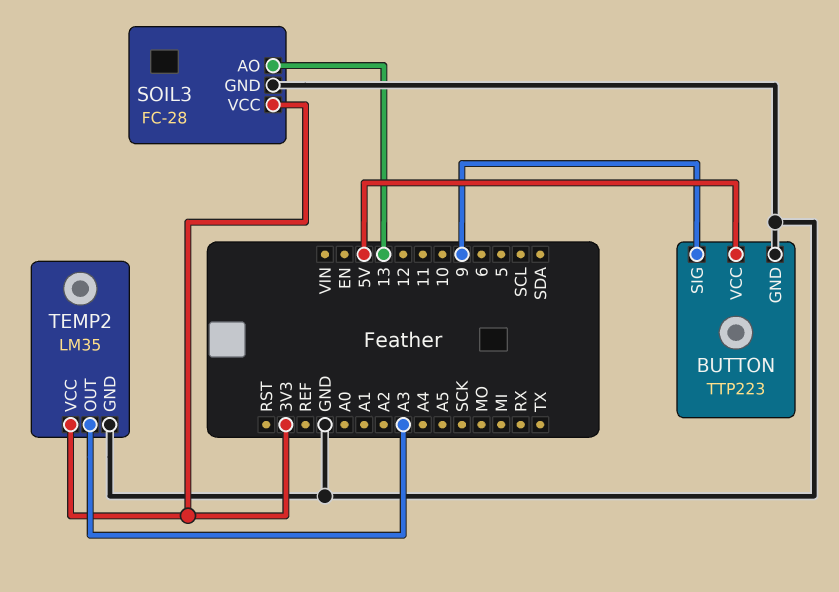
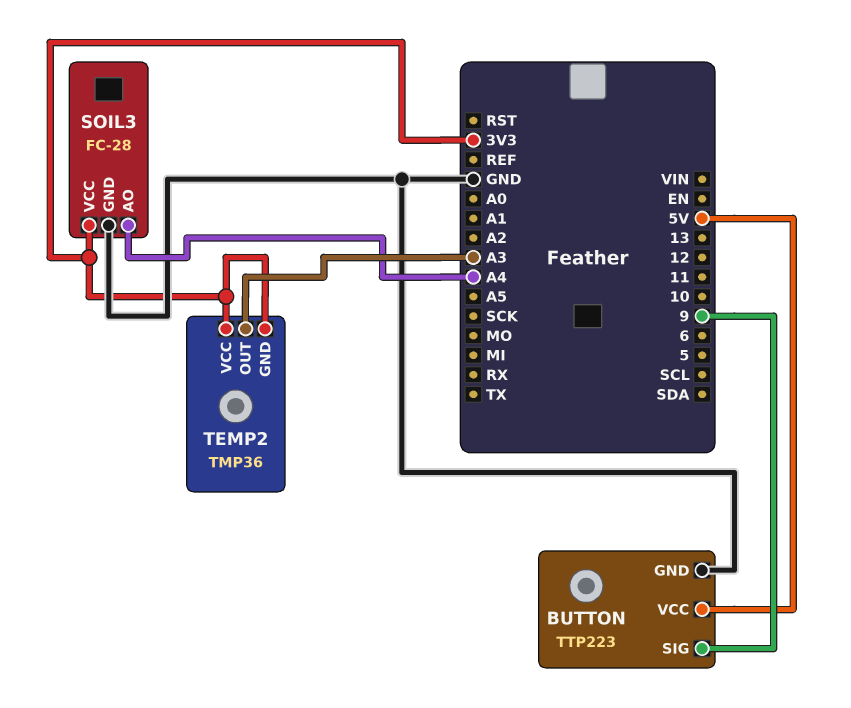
SOIL3 pin AO: 13 -> A4
TEMP2: LM35 -> TMP36
TEMP2 pin GND: GND -> 3V3

